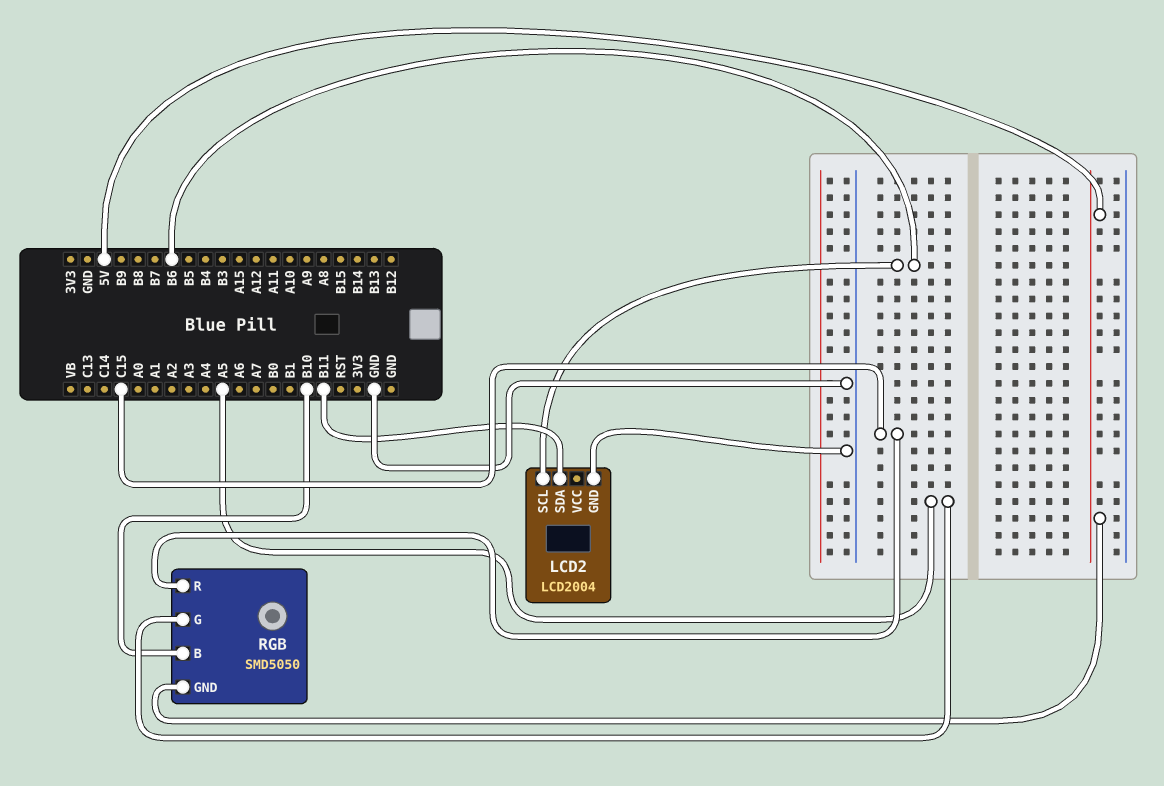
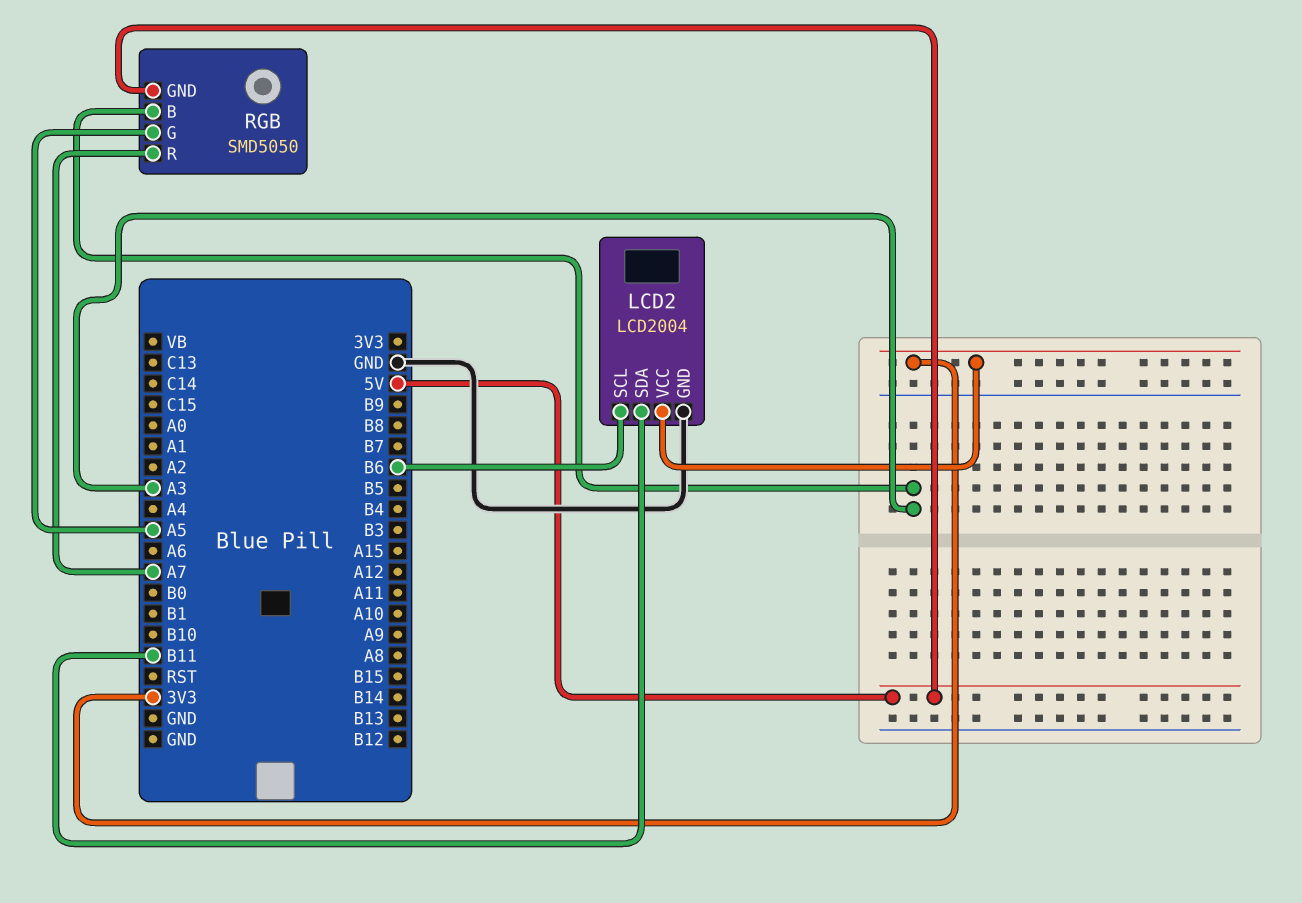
LCD2 pin VCC: none -> 3V3
RGB pin B: B10 -> A3
RGB pin R: C15 -> A7

